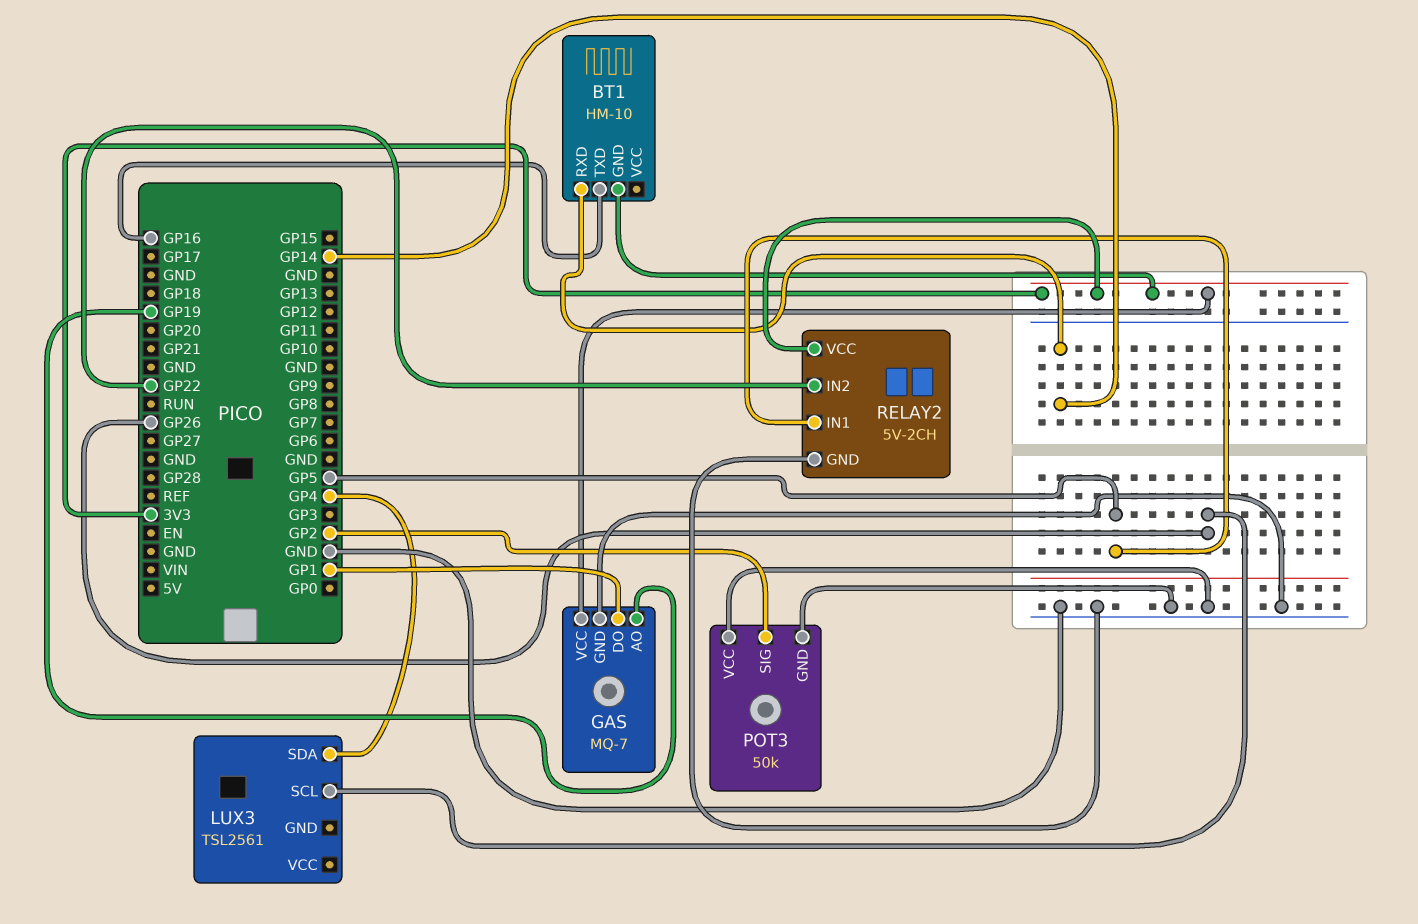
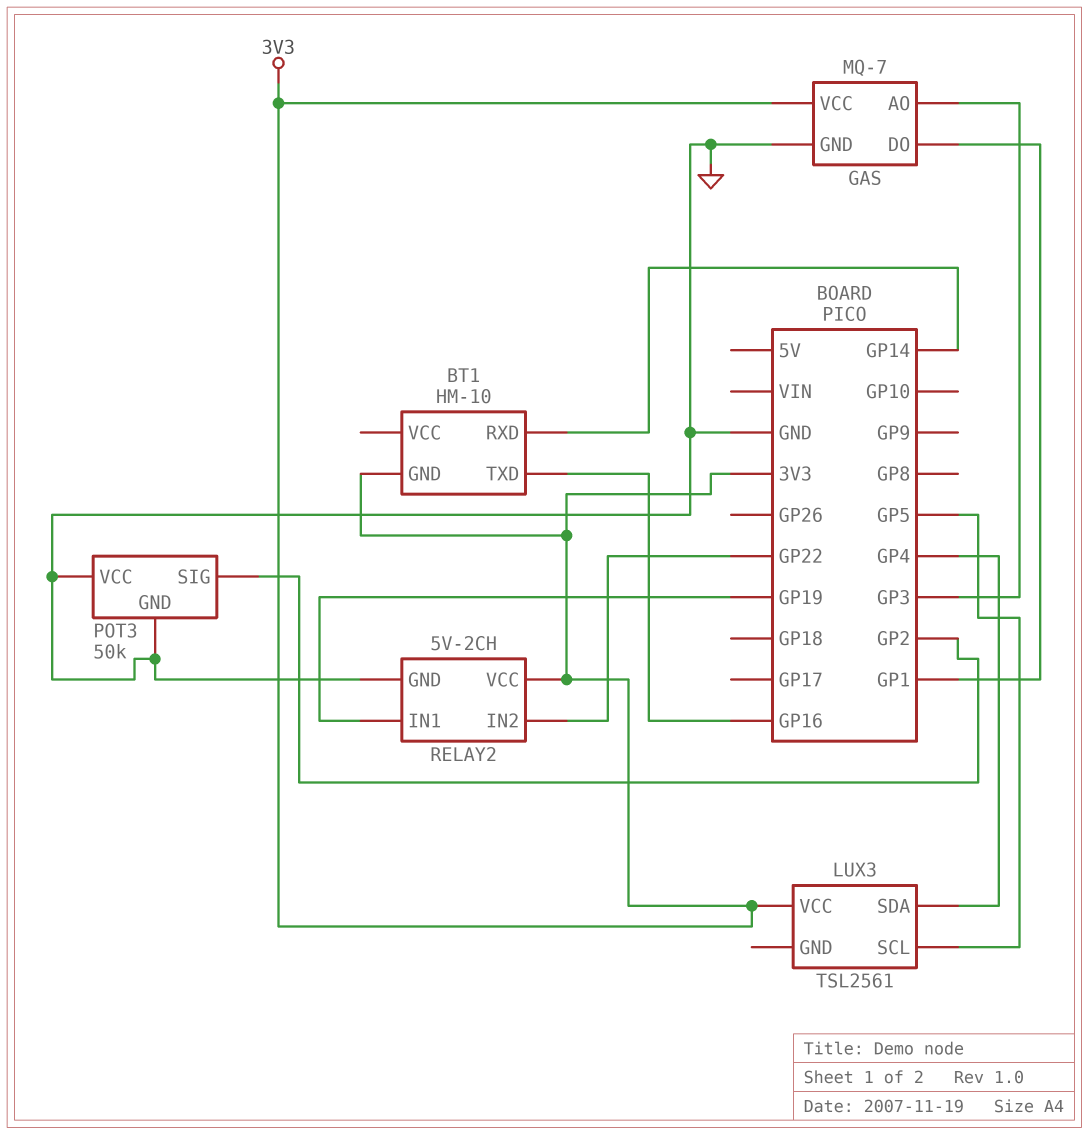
GAS pin AO: GP19 -> GP3
LUX3 pin SCL: GP26 -> GP5
LUX3 pin VCC: none -> 3V3
RELAY2 pin IN1: GP5 -> GP19

